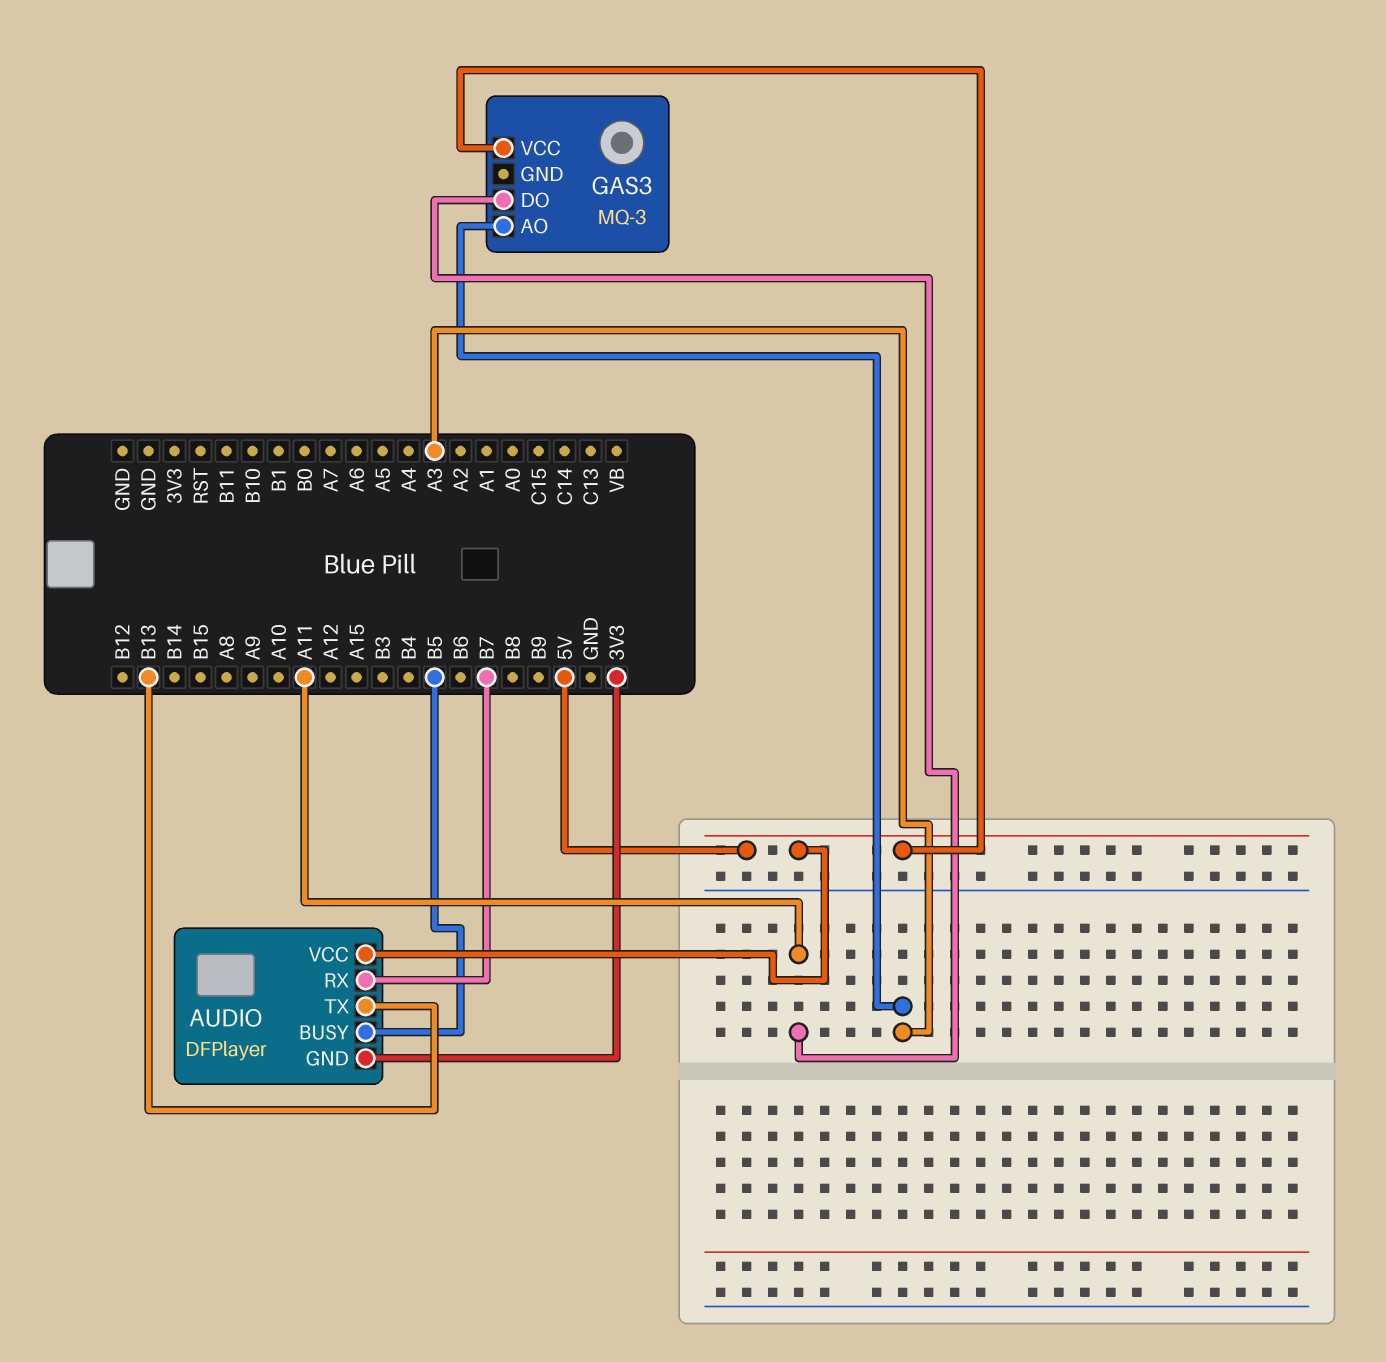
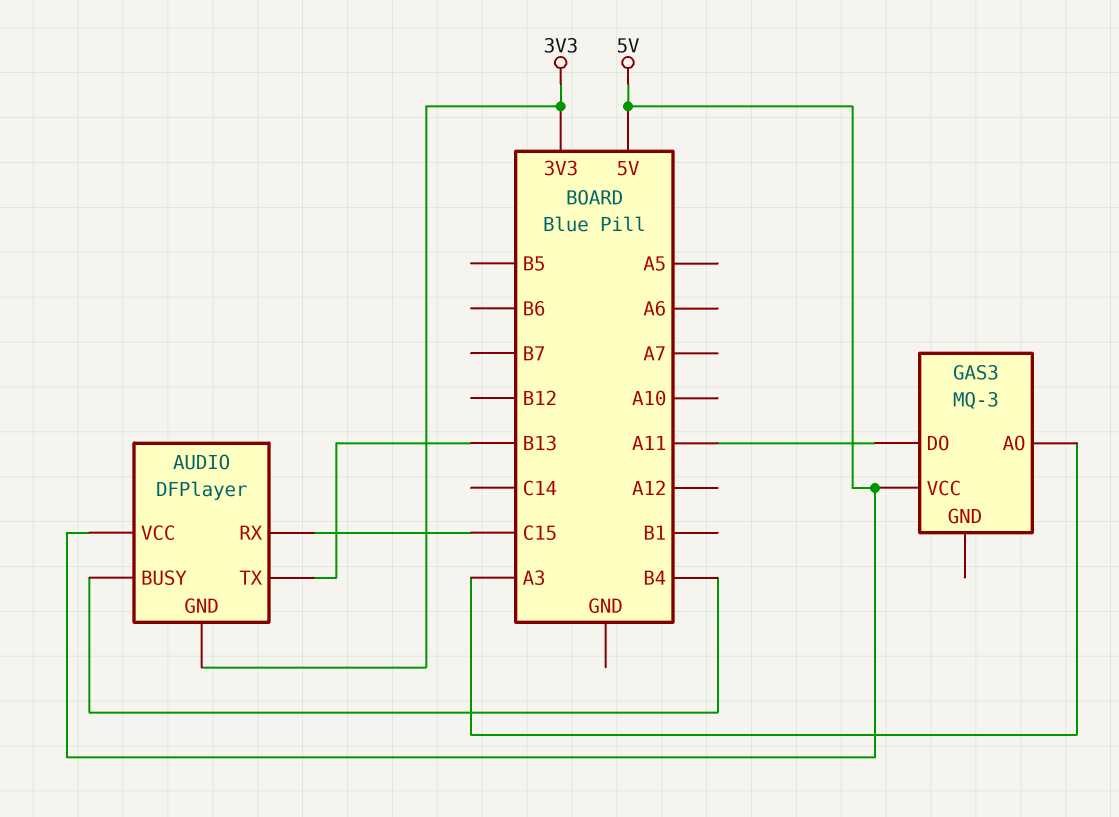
AUDIO pin BUSY: B5 -> B4
AUDIO pin RX: B7 -> C15

